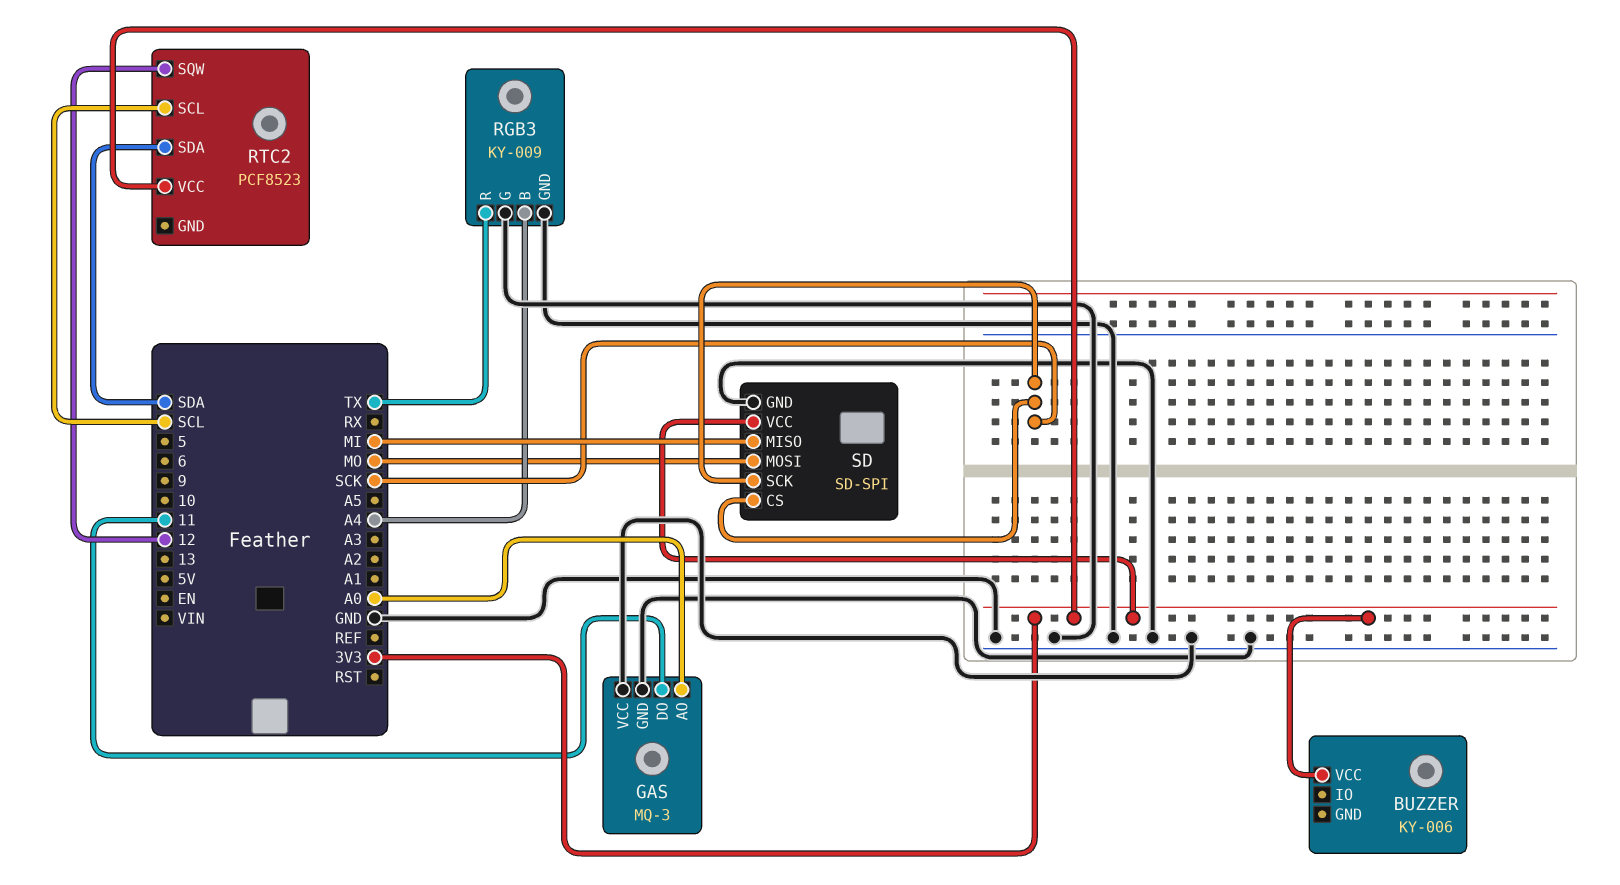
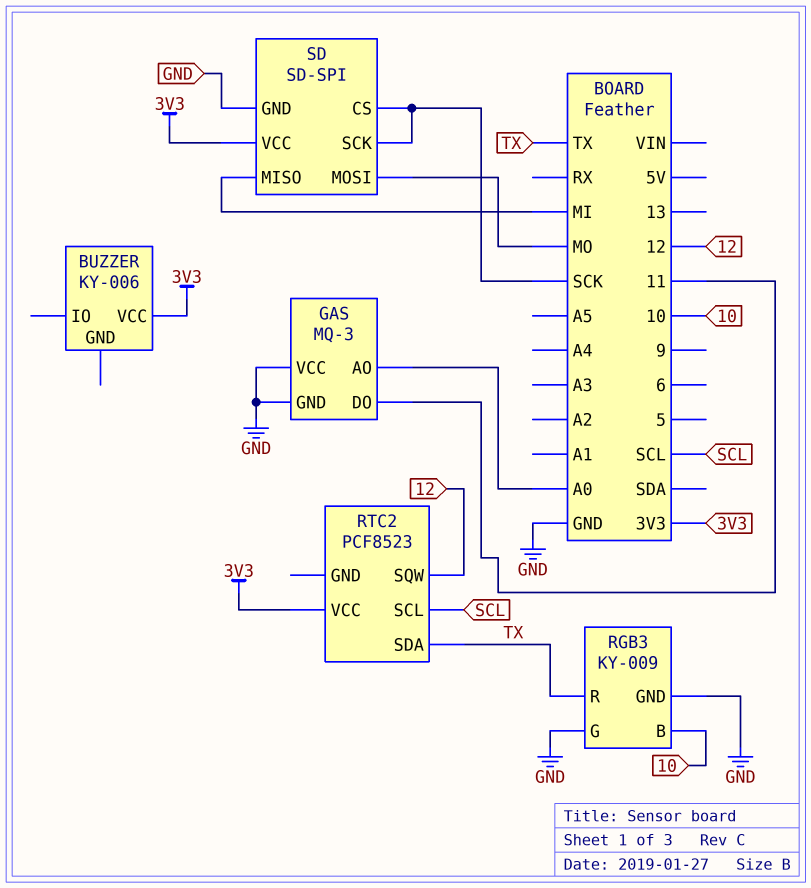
RGB3 pin B: A4 -> 10
RTC2 pin SDA: SDA -> TX

